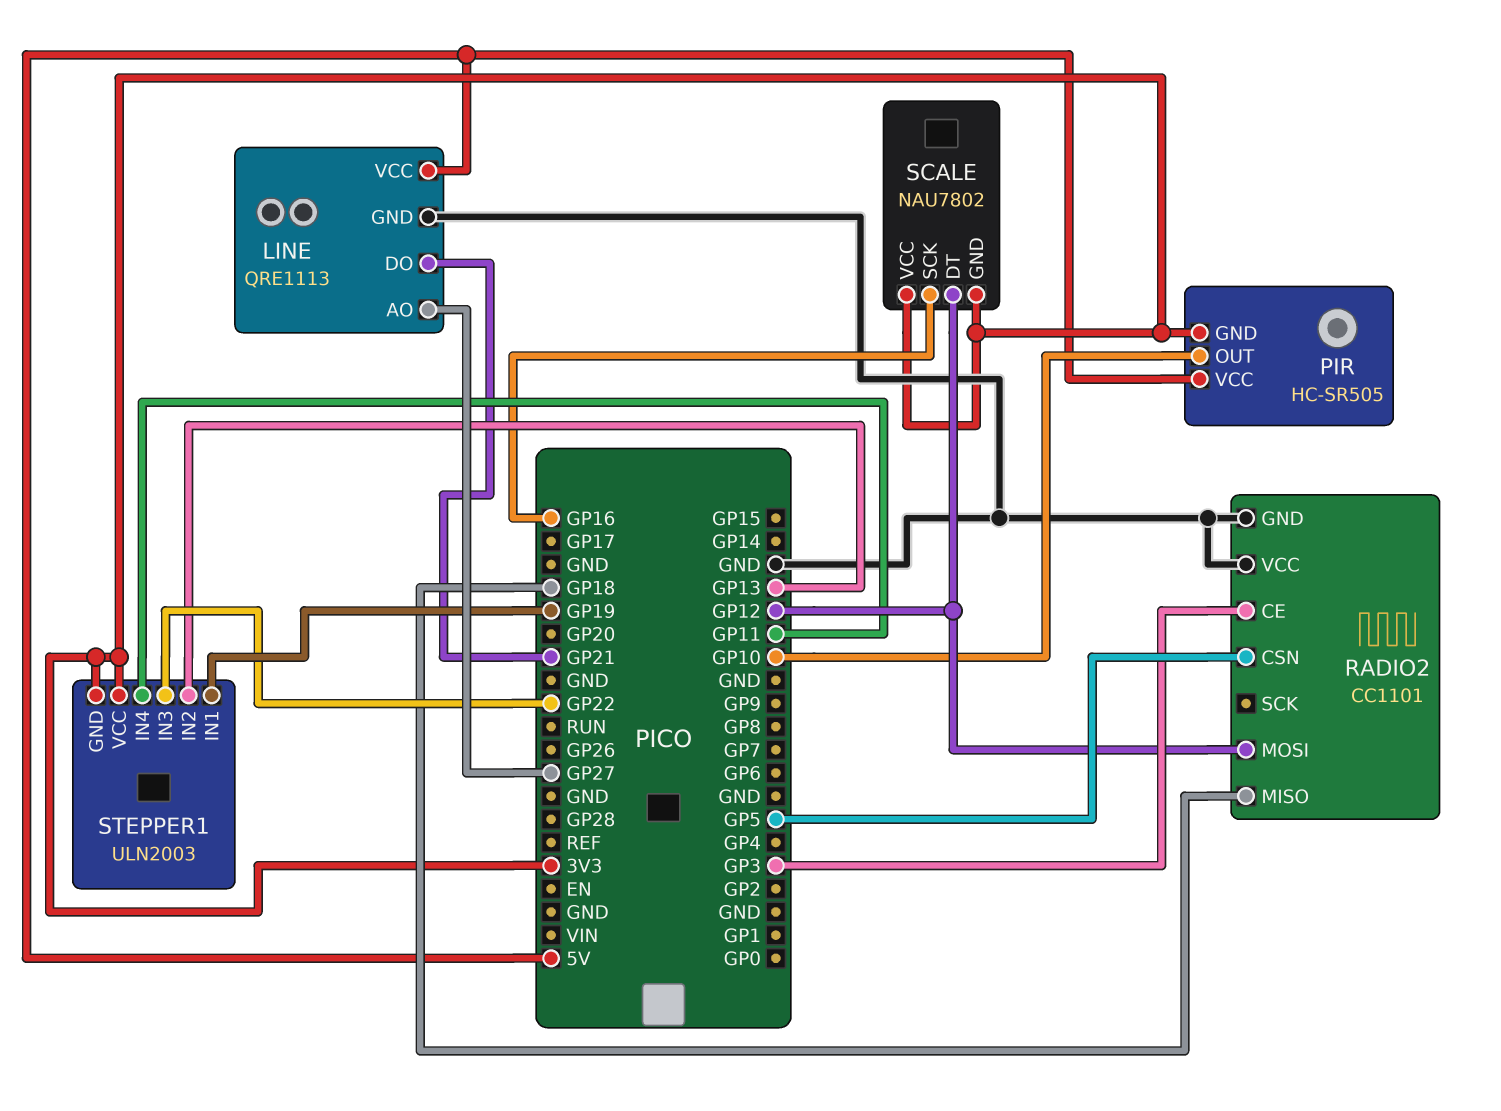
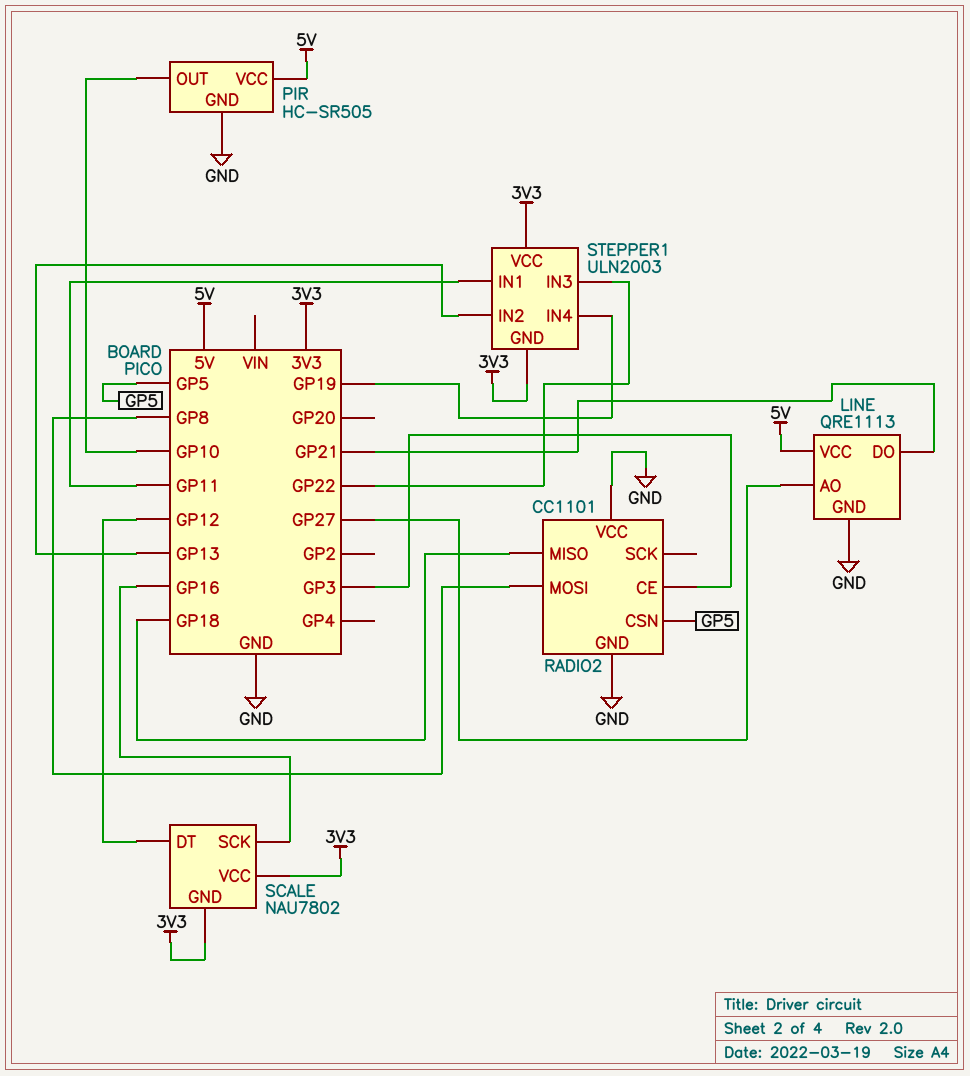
PIR pin GND: 3V3 -> GND
RADIO2 pin MOSI: GP12 -> GP8
STEPPER1 pin IN1: GP19 -> GP11
STEPPER1 pin IN4: GP11 -> GP19

